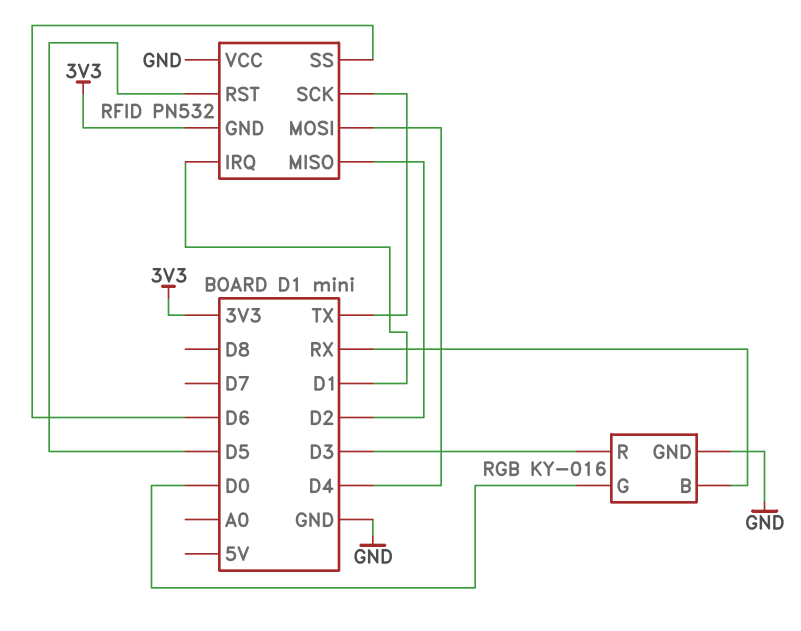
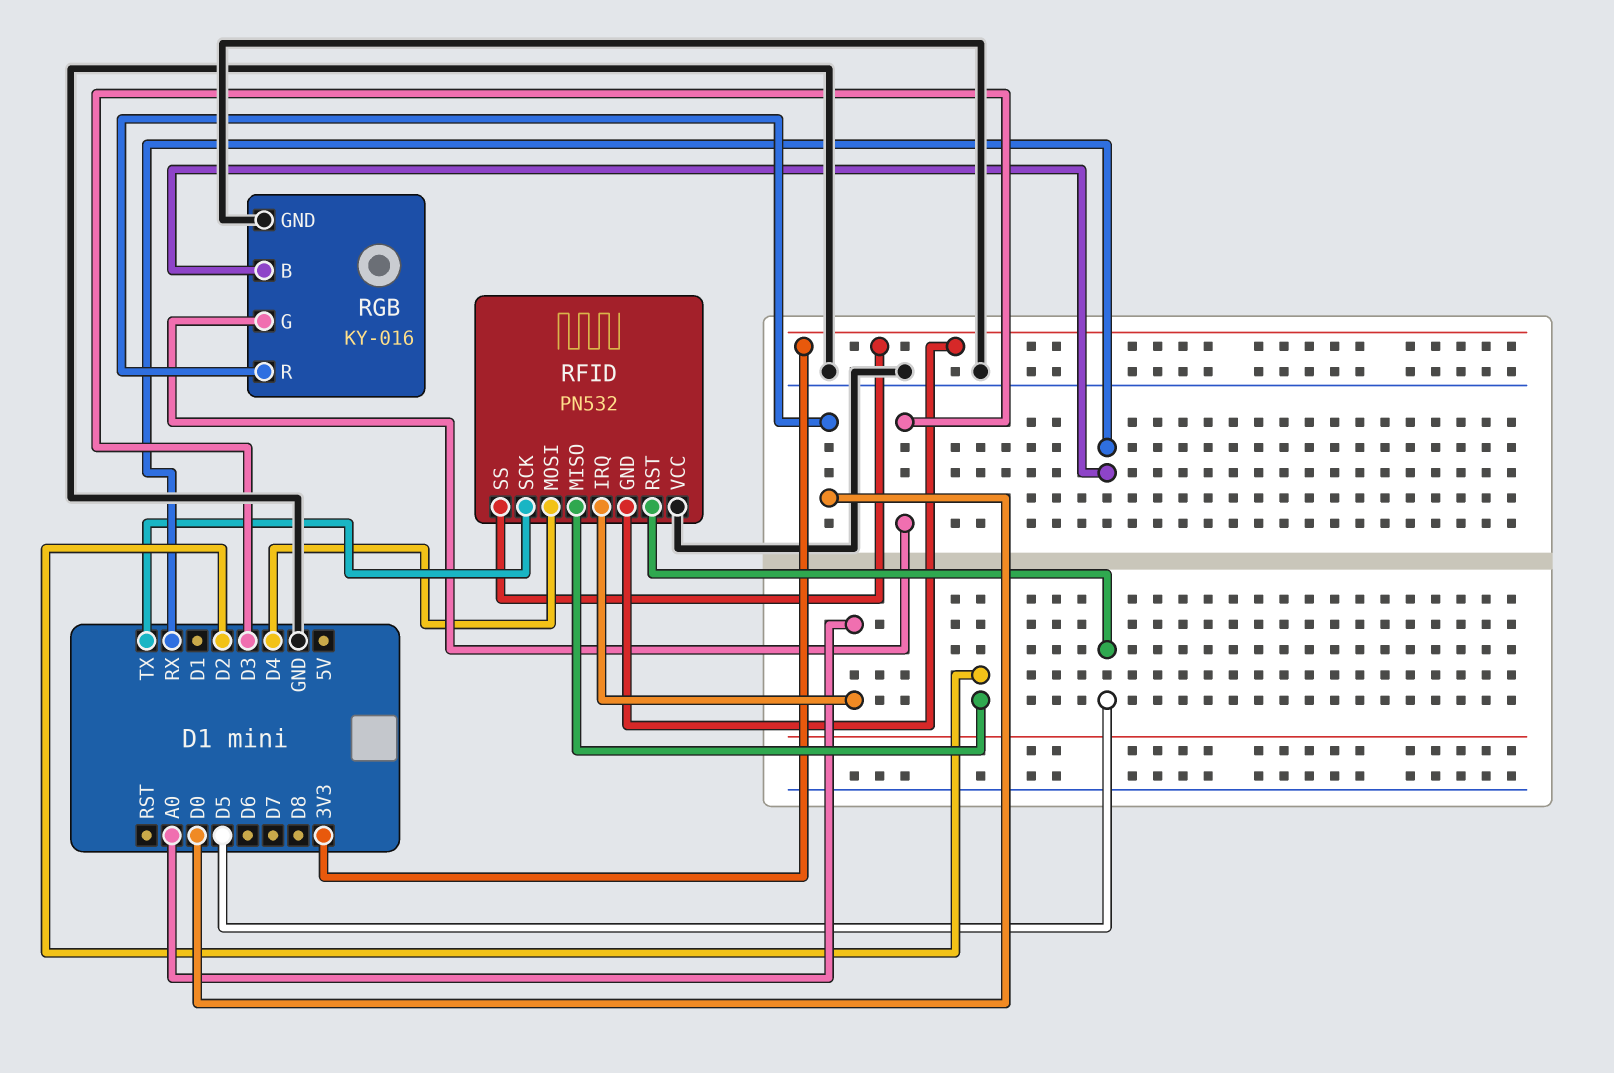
RFID pin IRQ: D1 -> A0
RFID pin SS: D6 -> 3V3
RGB pin G: D0 -> D3
RGB pin R: D3 -> D0

